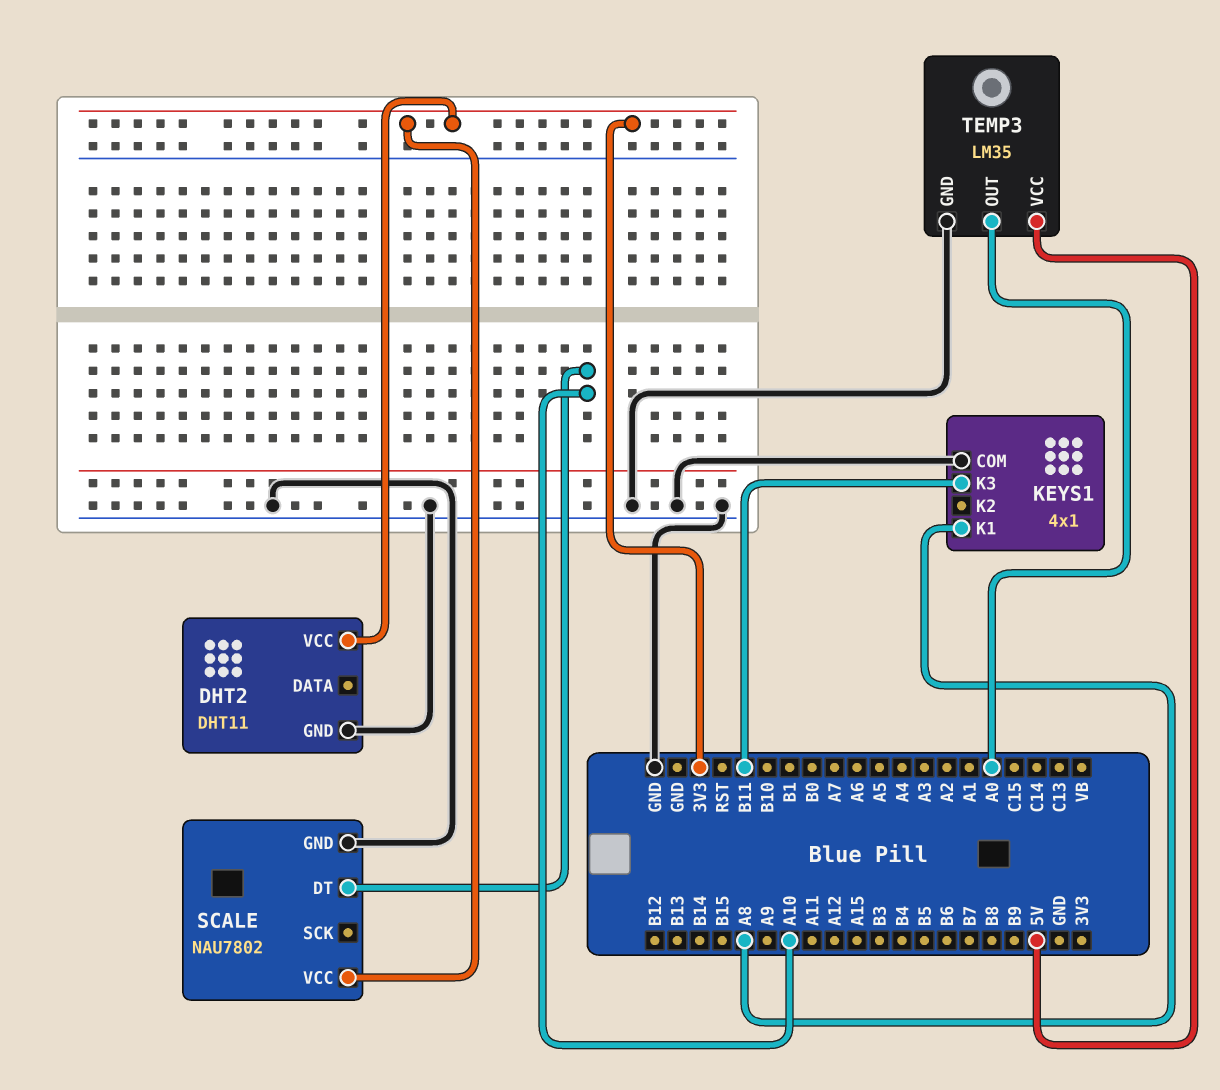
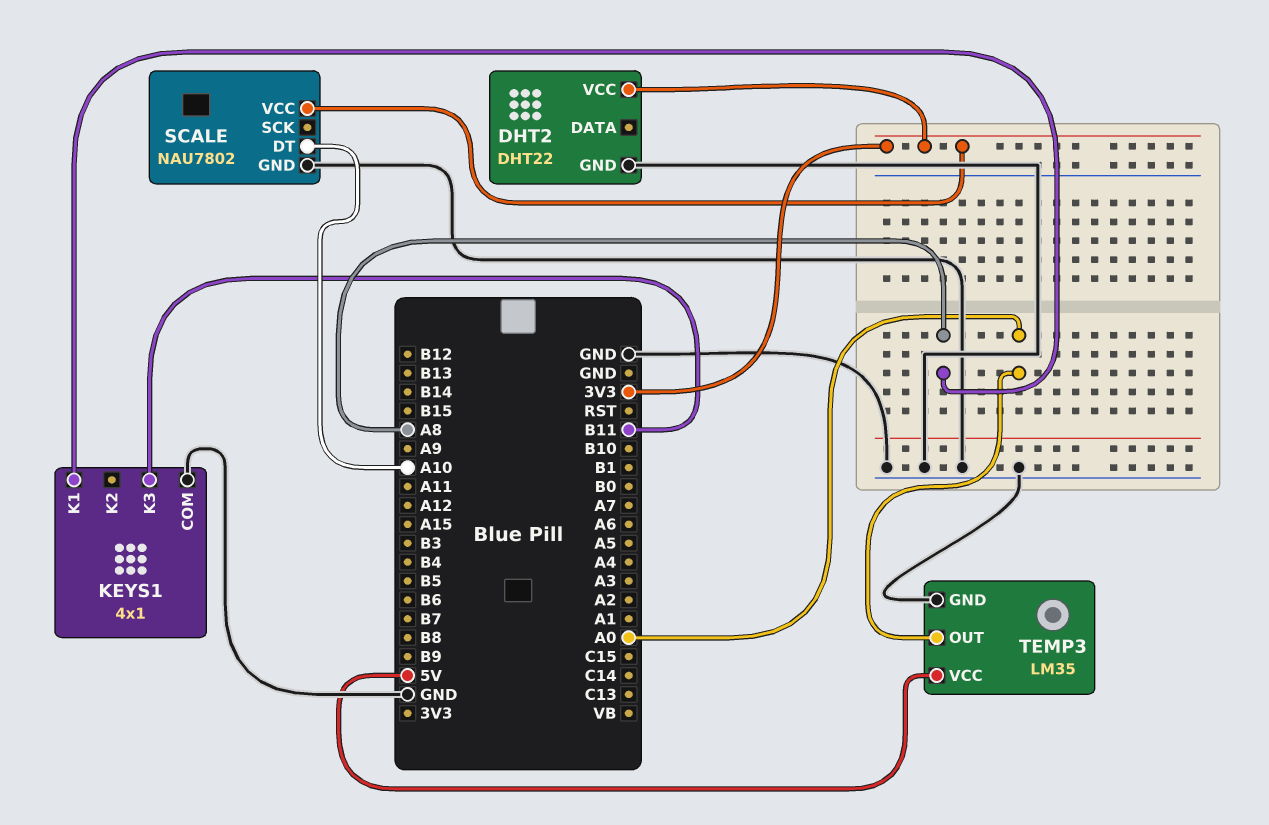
DHT2: DHT11 -> DHT22

